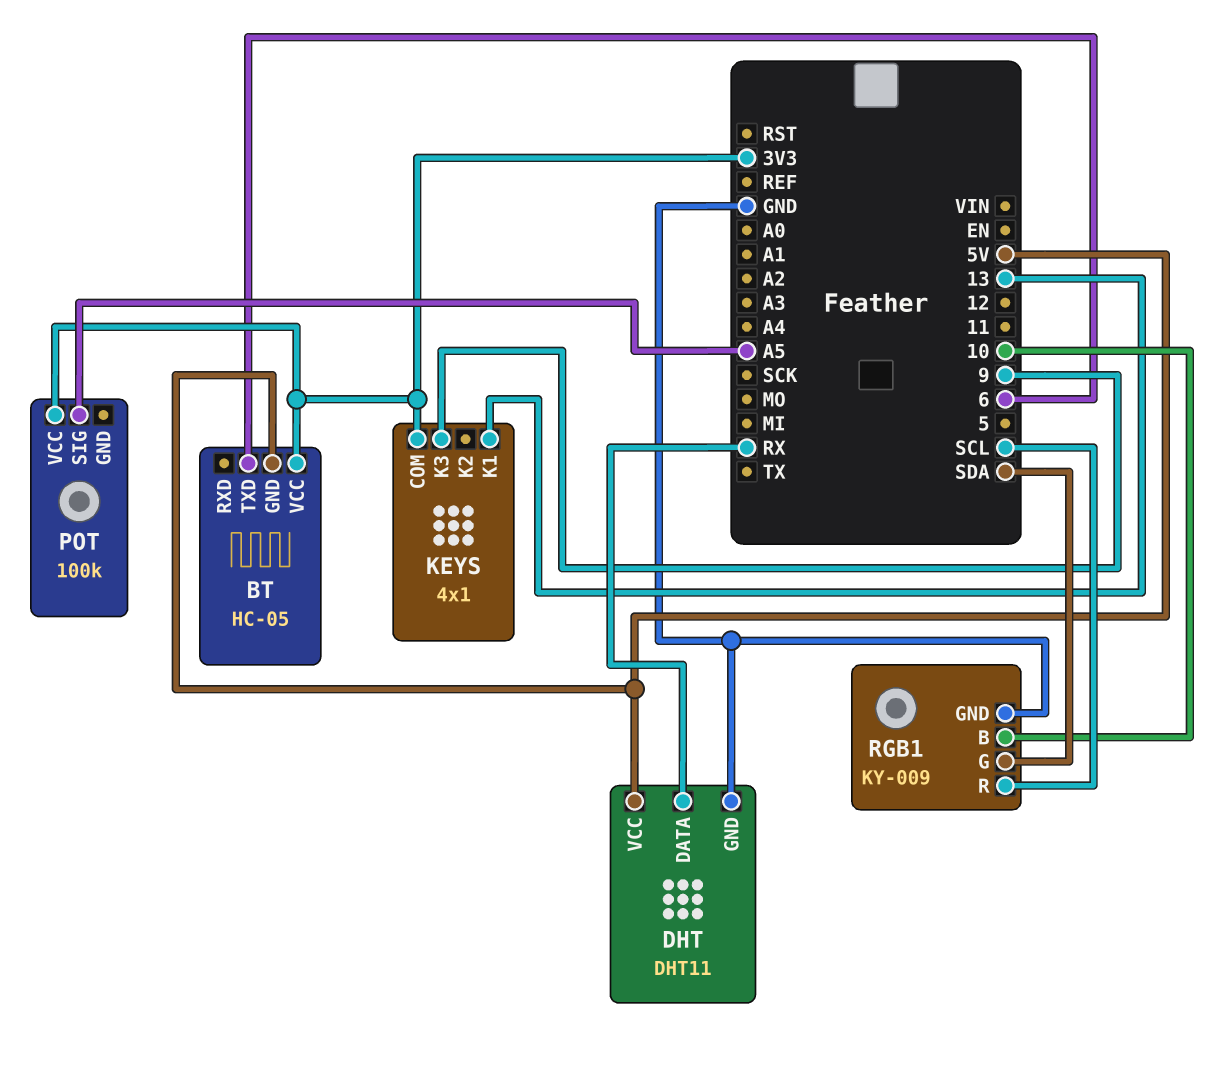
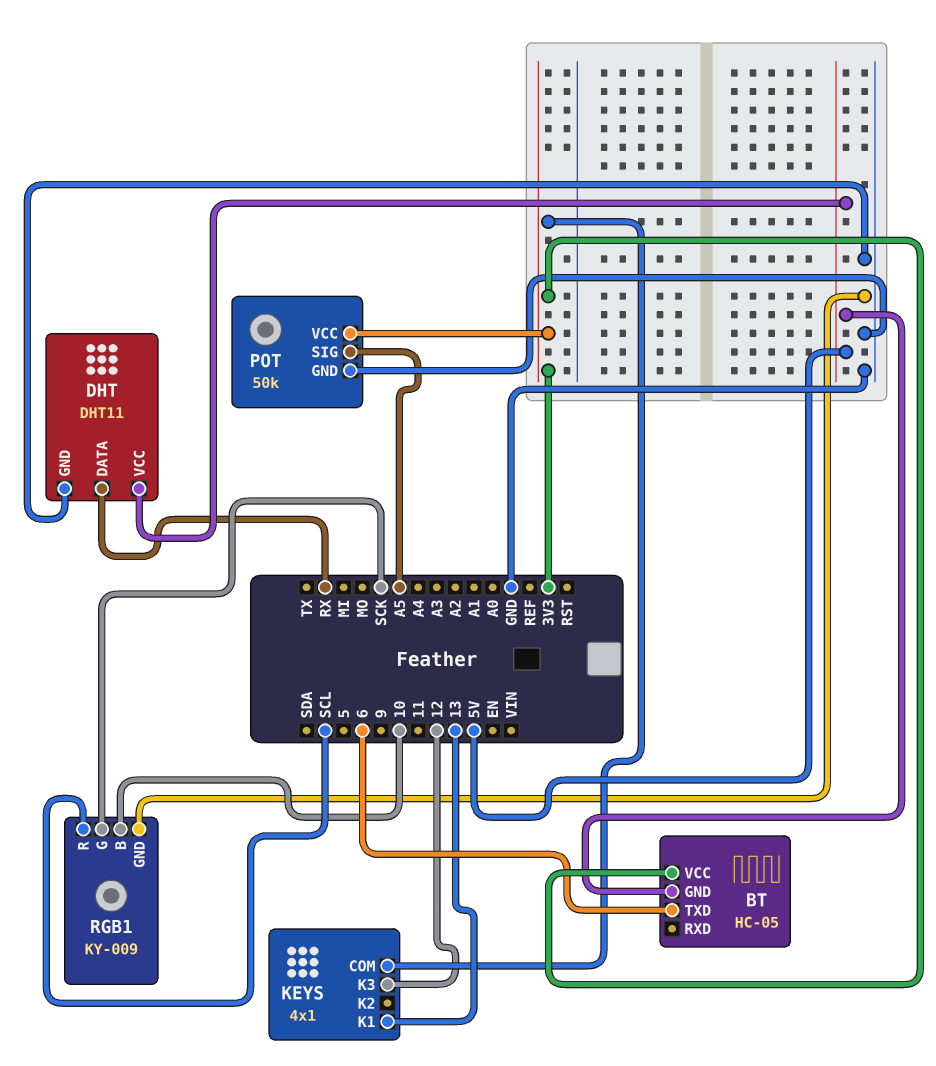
KEYS pin K3: 9 -> 12
POT: 100k -> 50k
POT pin GND: none -> GND
RGB1 pin G: SDA -> SCK

